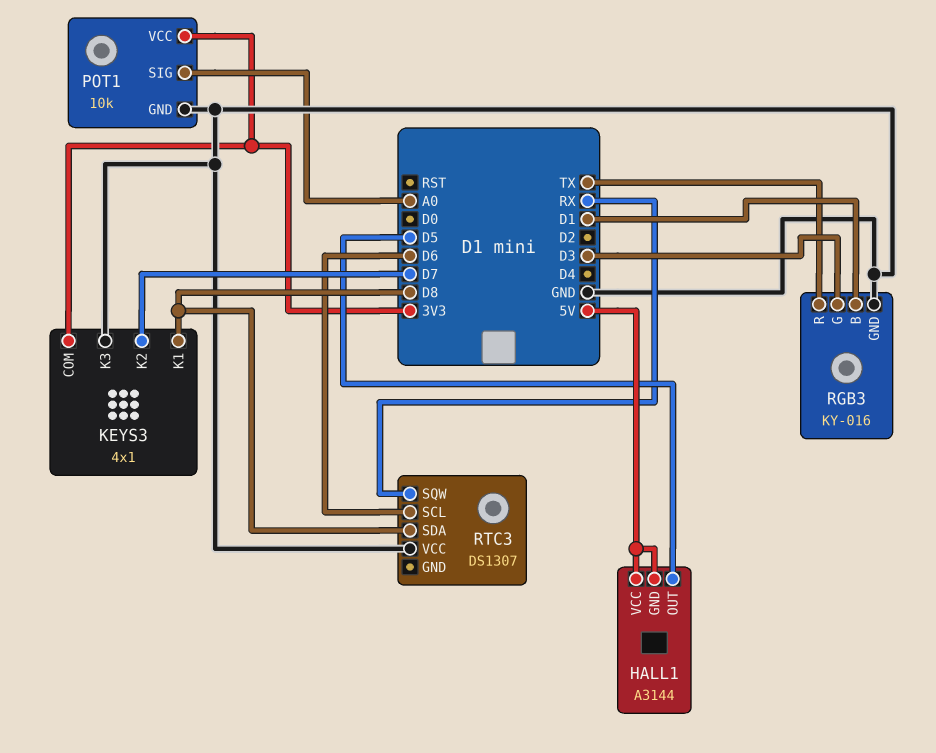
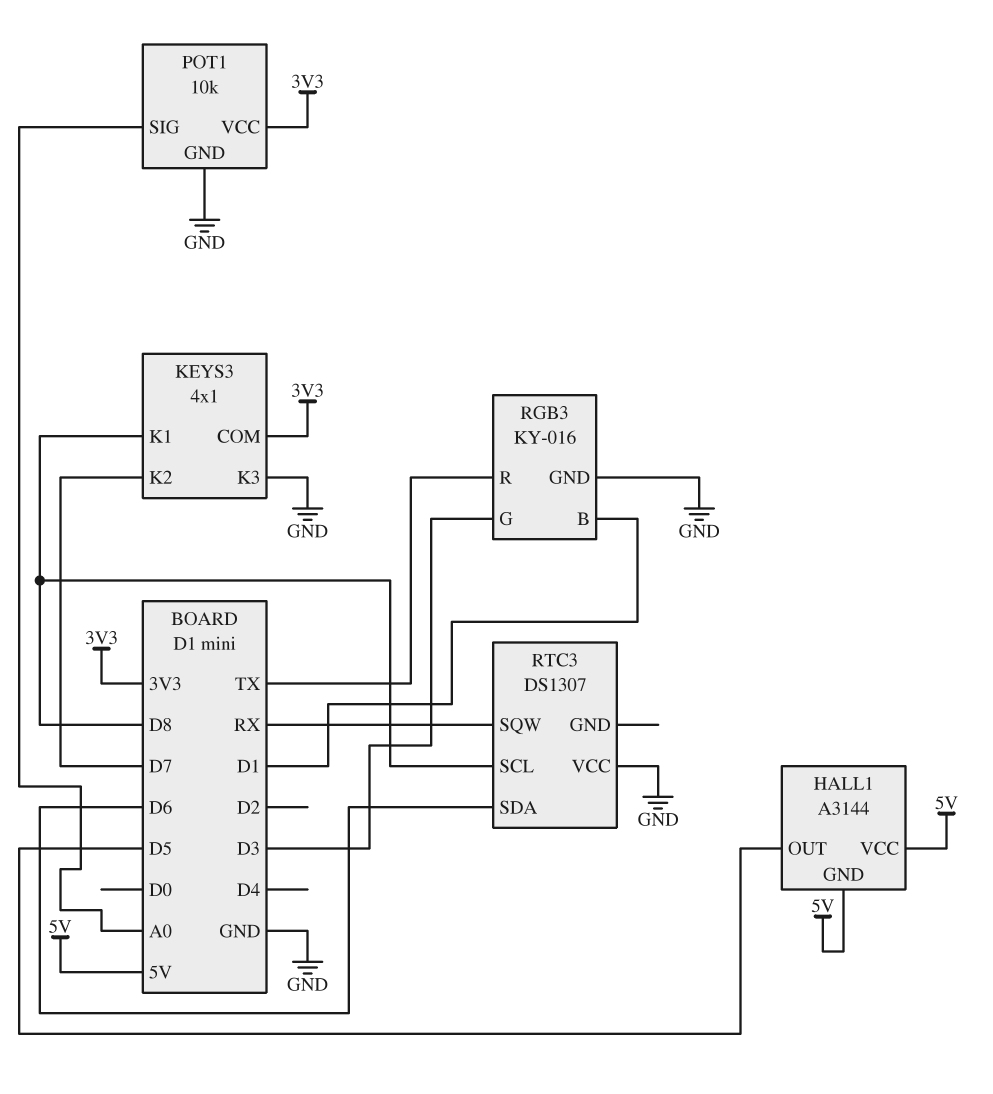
RTC3 pin SCL: D6 -> D8
RTC3 pin SDA: D8 -> D6

